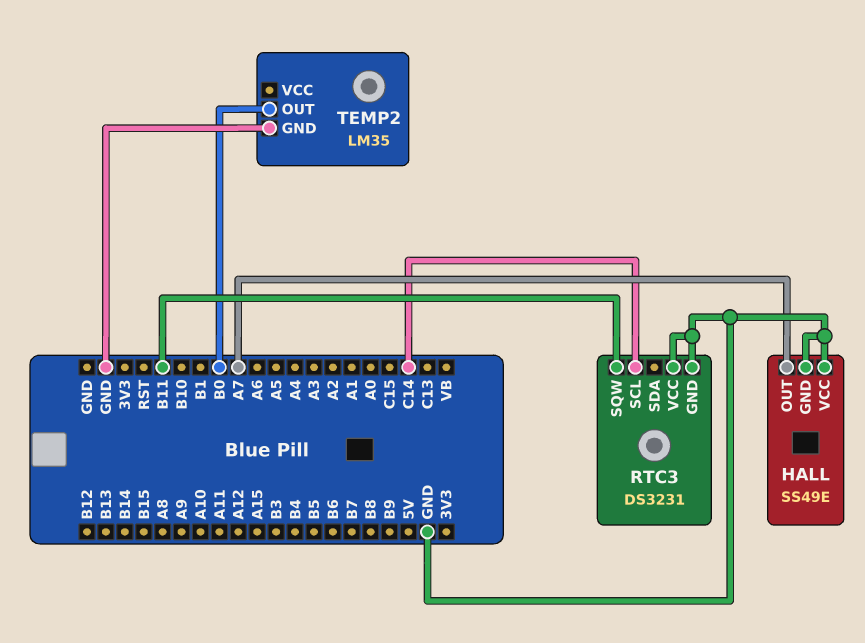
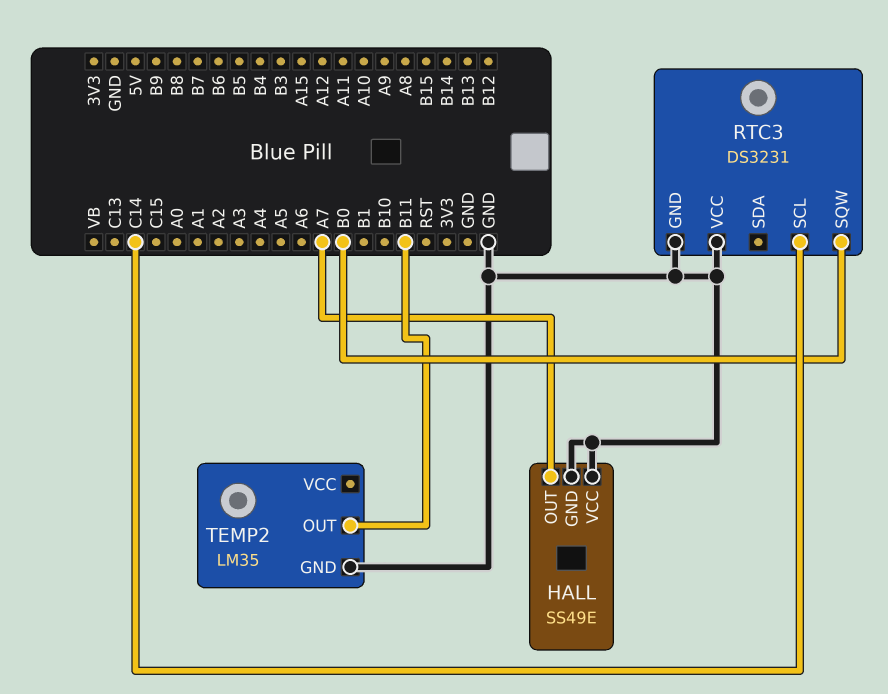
RTC3 pin SQW: B11 -> B0
TEMP2 pin OUT: B0 -> B11

